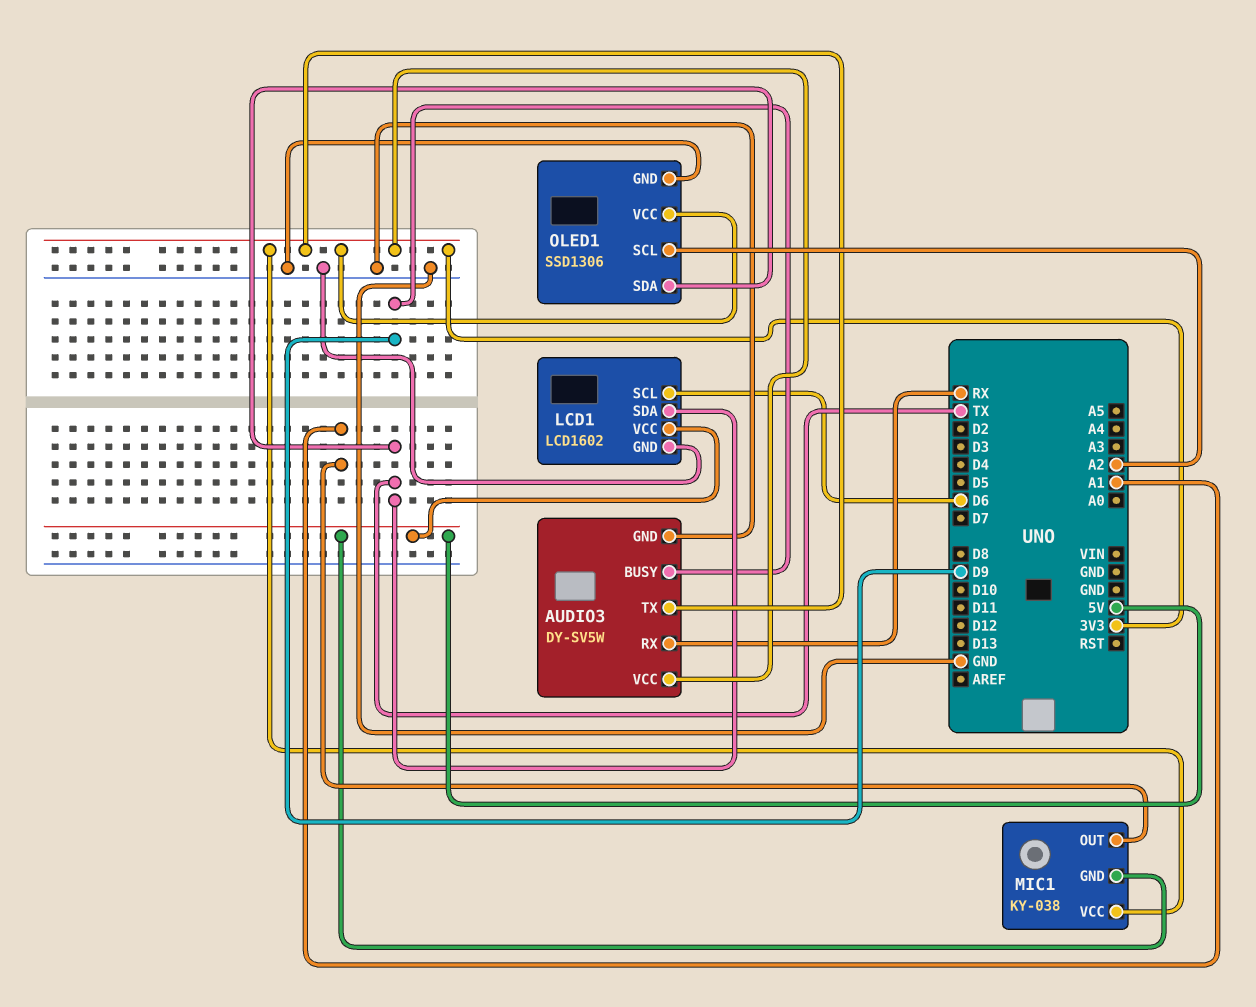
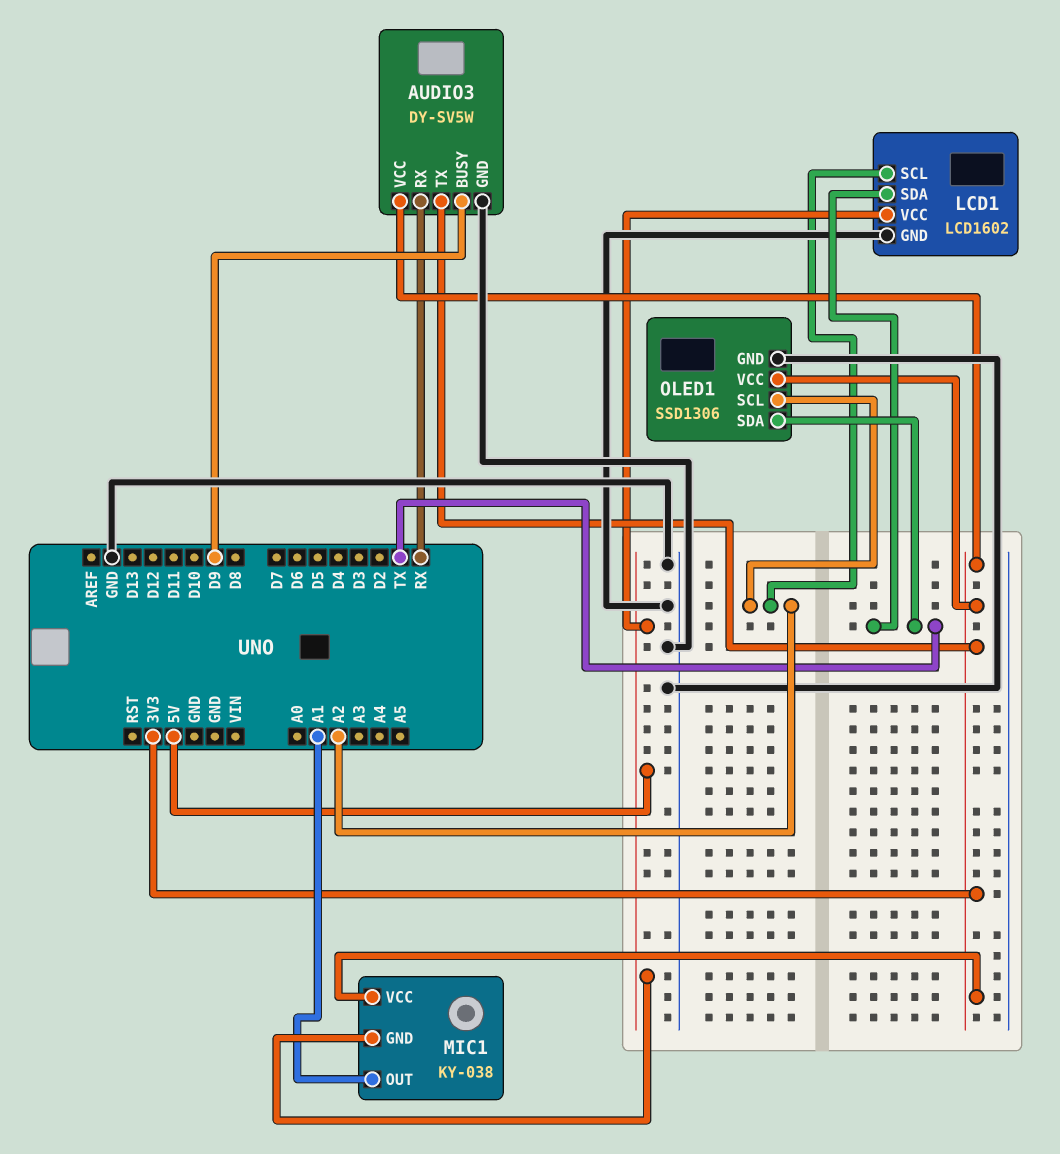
LCD1 pin SCL: D6 -> A2

